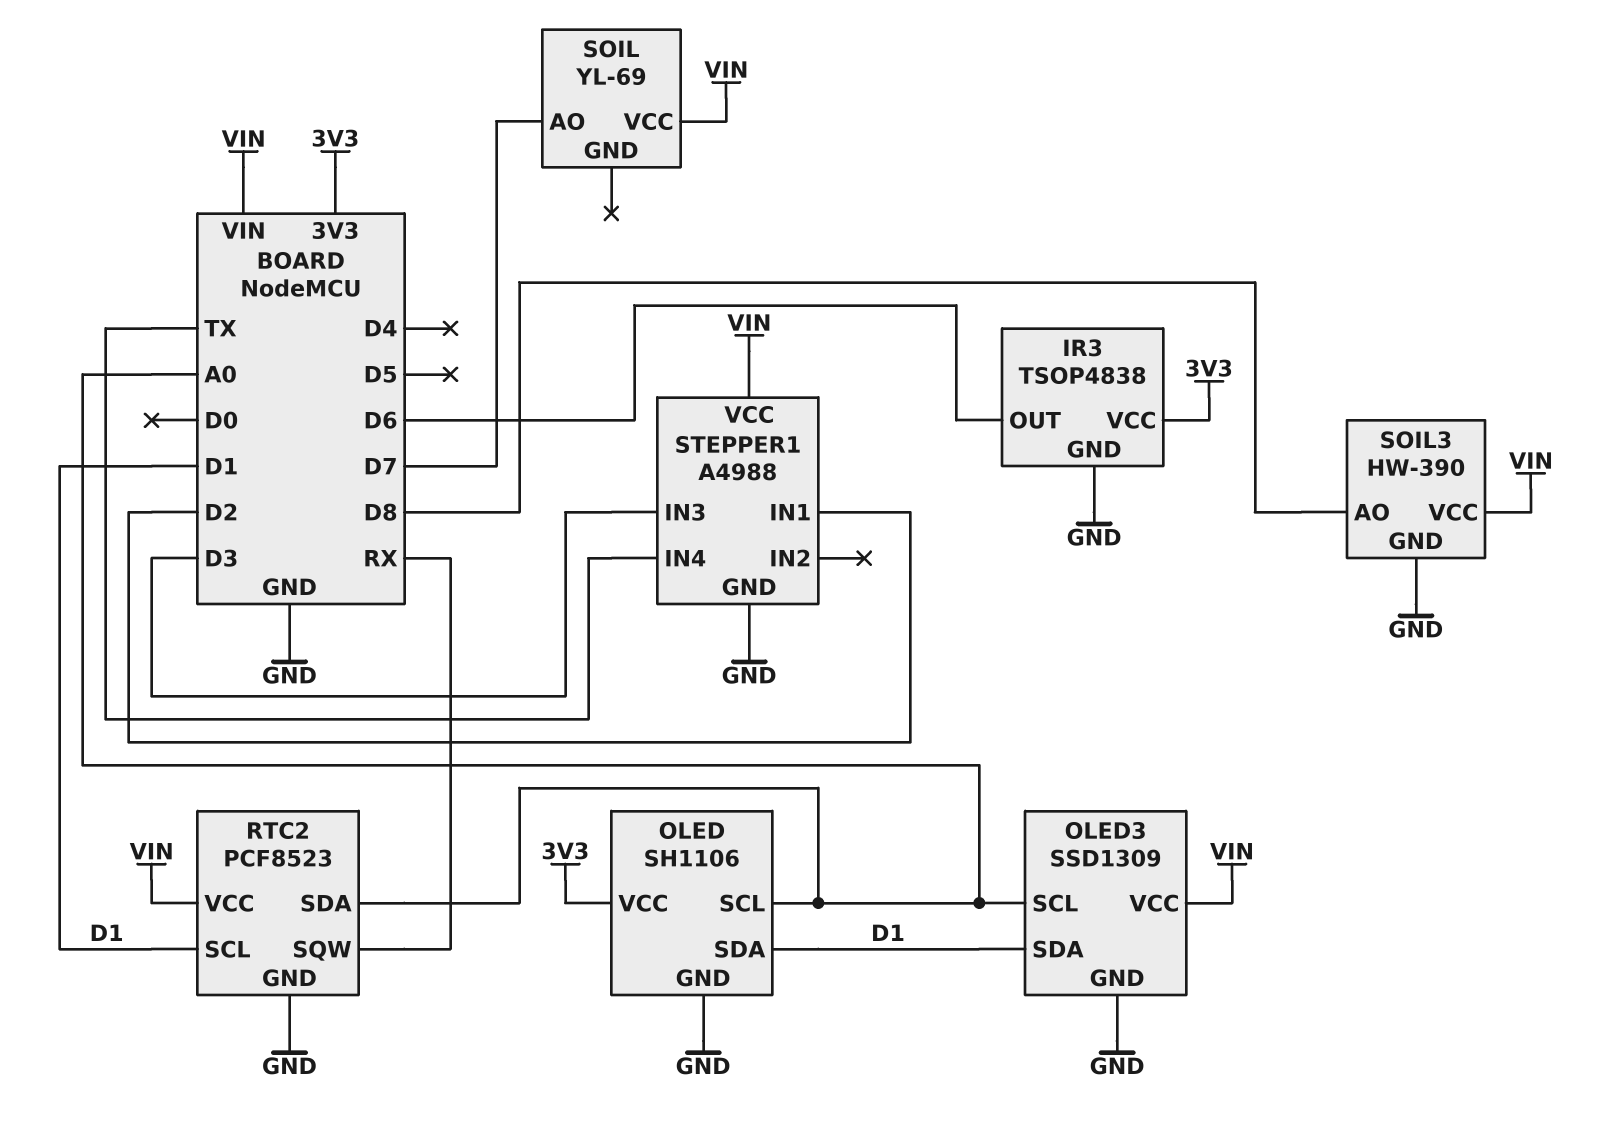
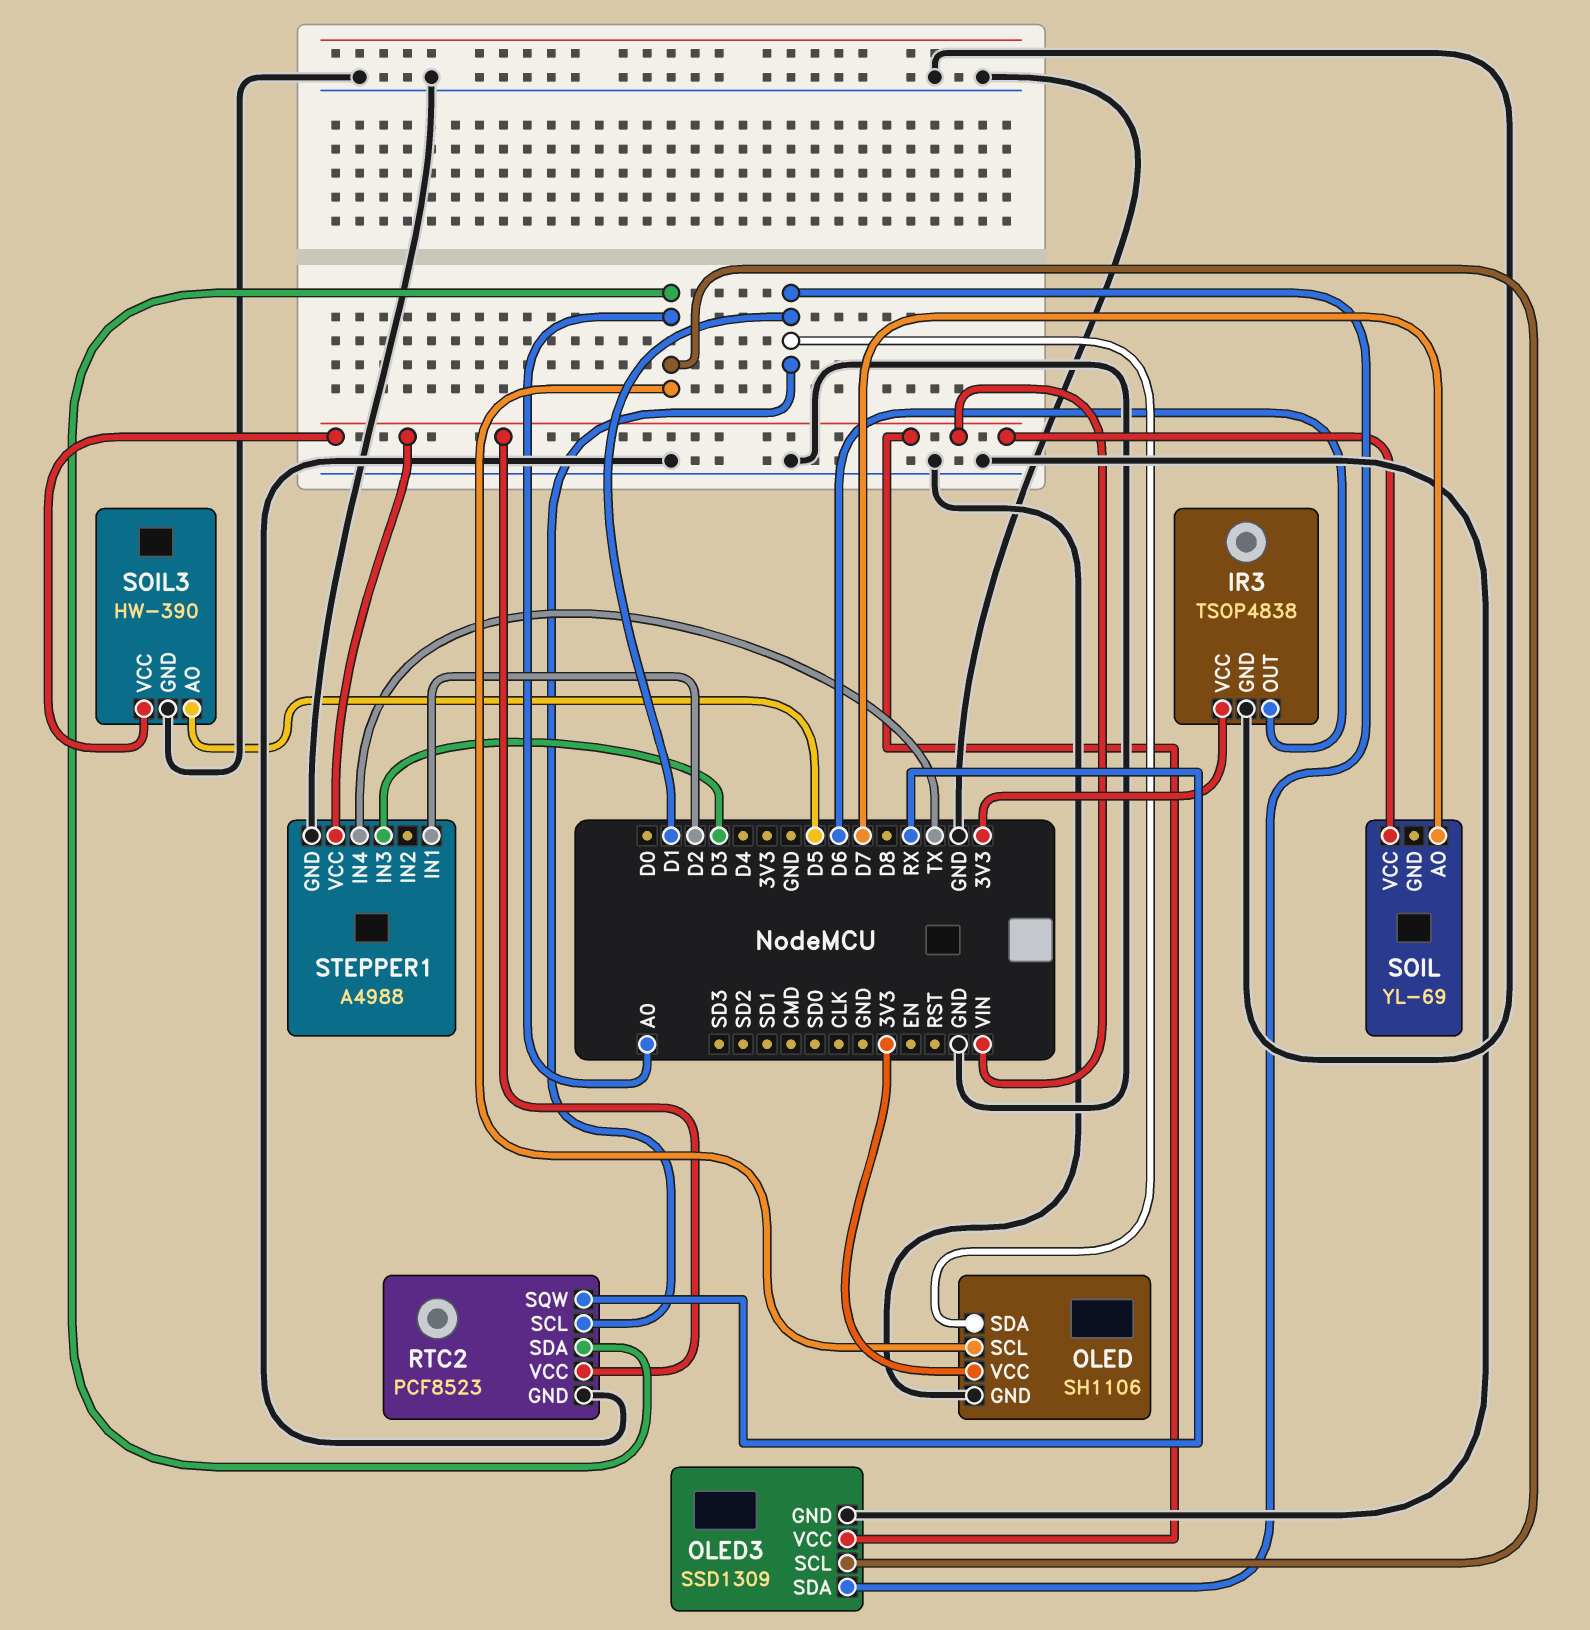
SOIL3 pin AO: D8 -> D5

